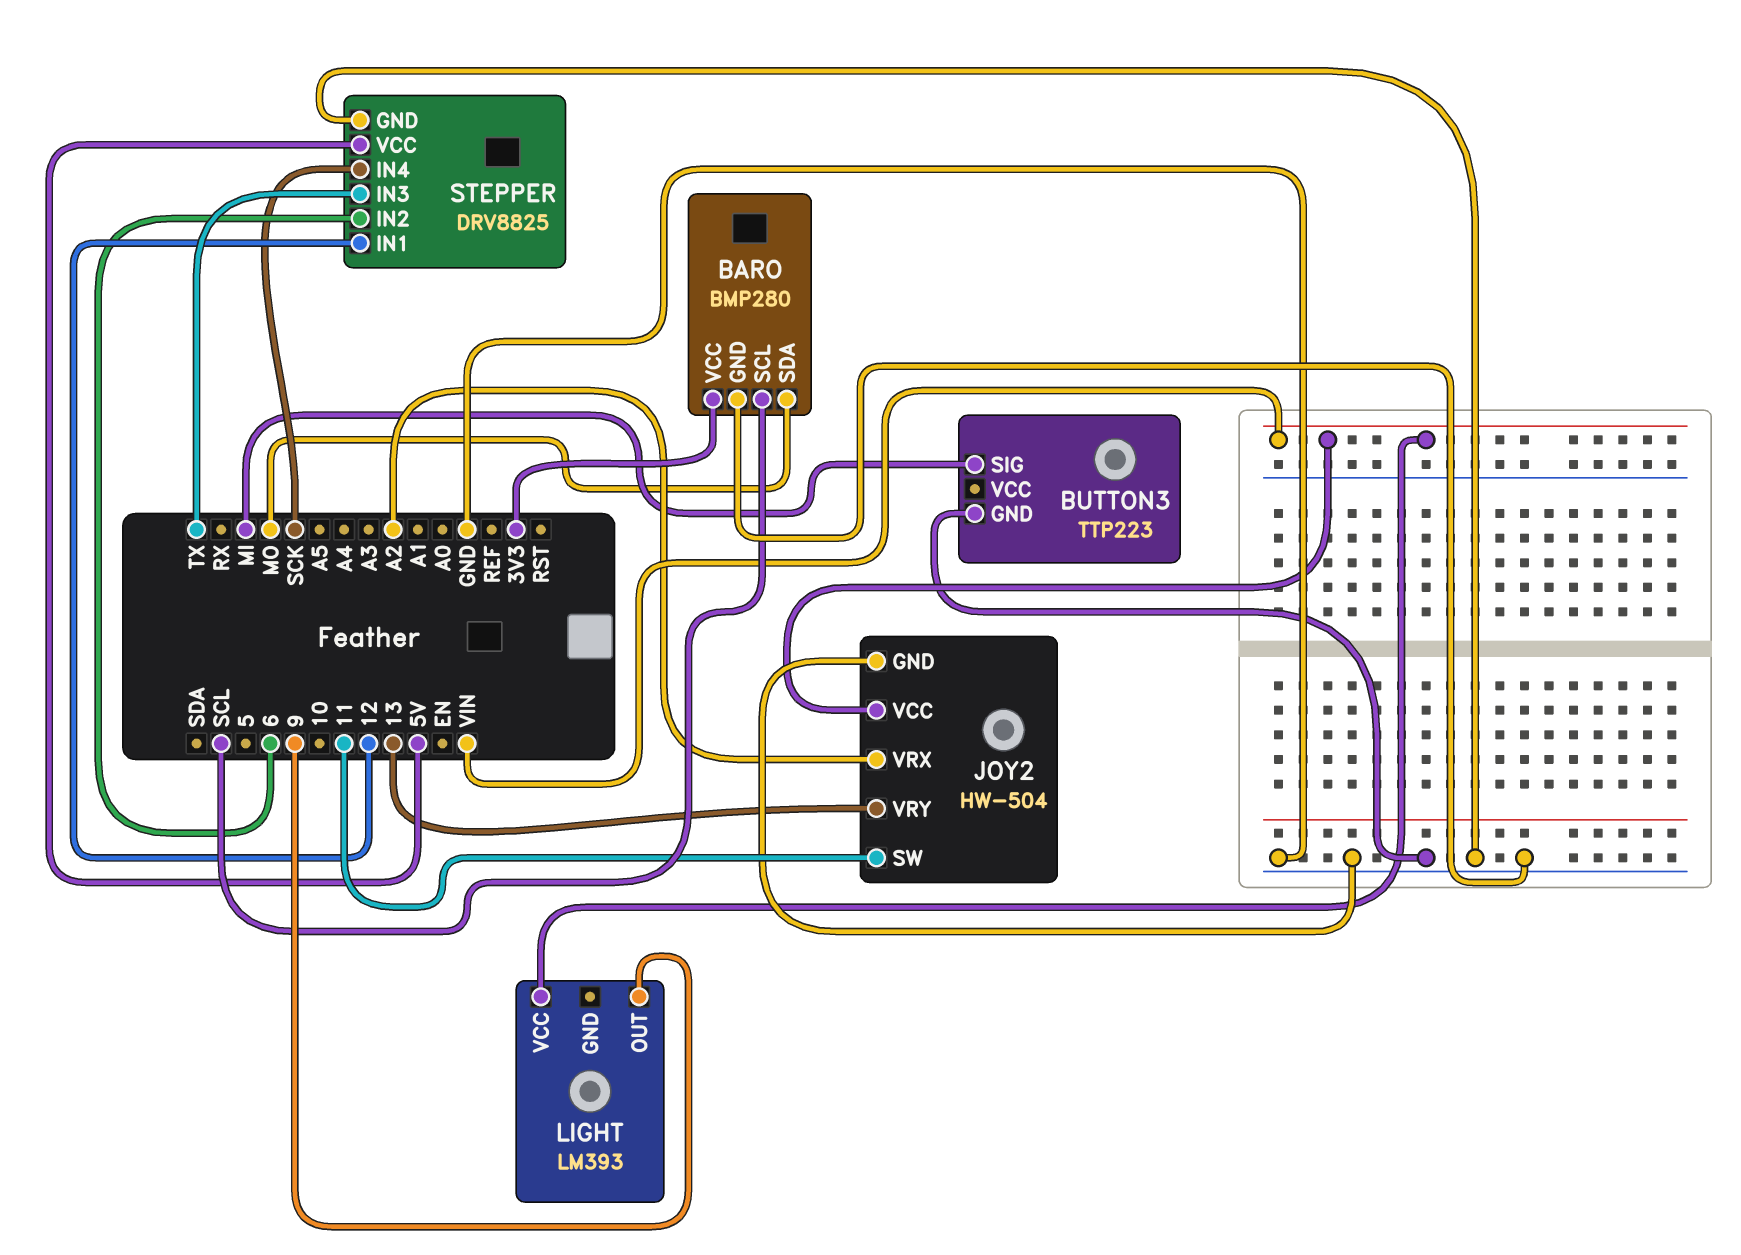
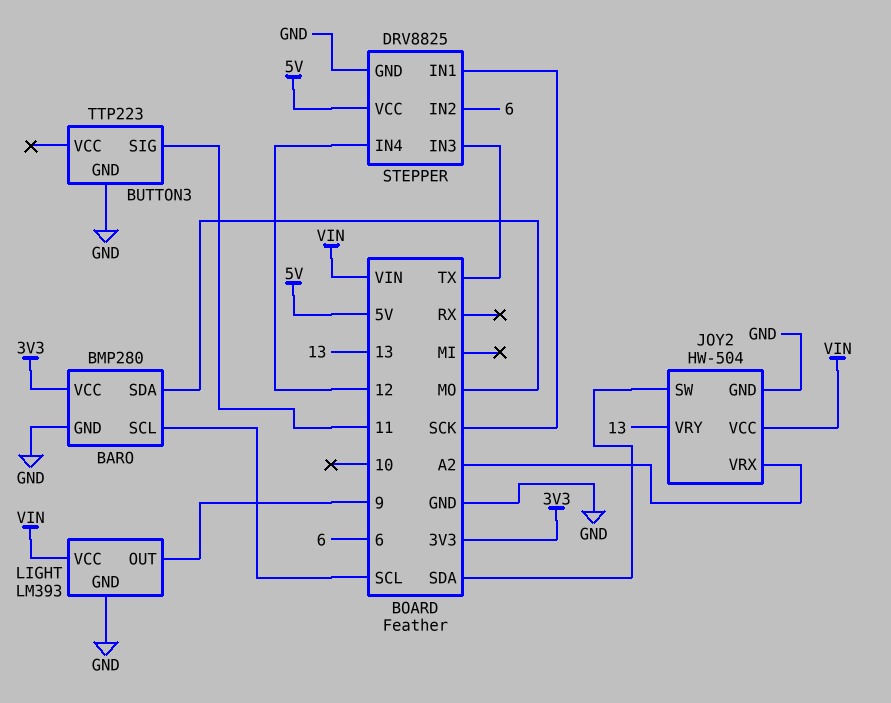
BUTTON3 pin SIG: MI -> 11
JOY2 pin SW: 11 -> SDA
LIGHT pin GND: none -> GND
STEPPER pin IN1: 12 -> SCK
STEPPER pin IN4: SCK -> 12

